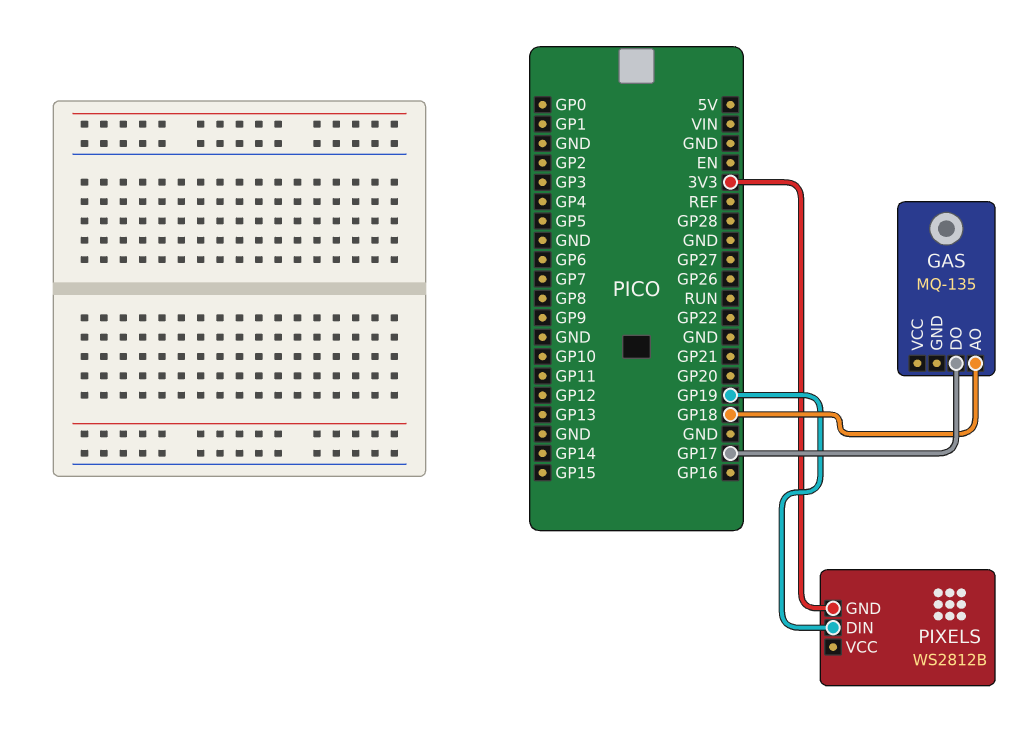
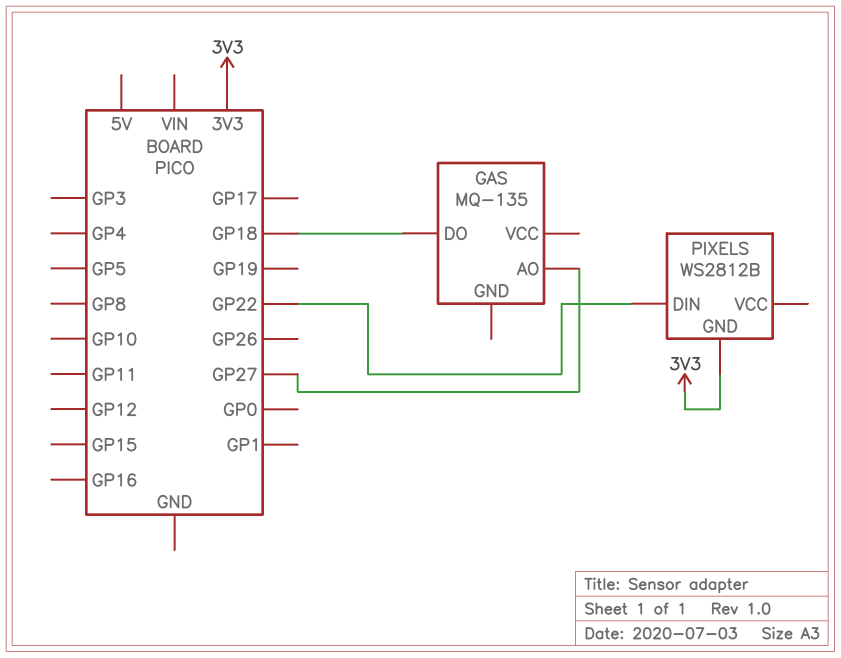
GAS pin AO: GP18 -> GP27
GAS pin DO: GP17 -> GP18
PIXELS pin DIN: GP19 -> GP22

